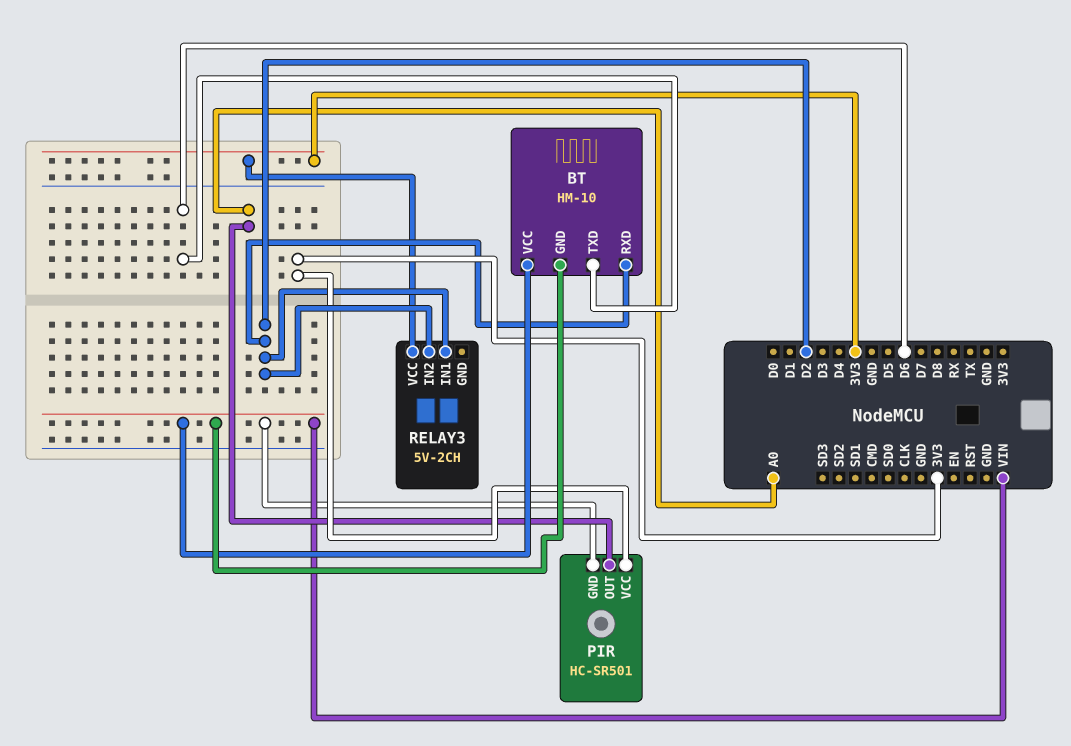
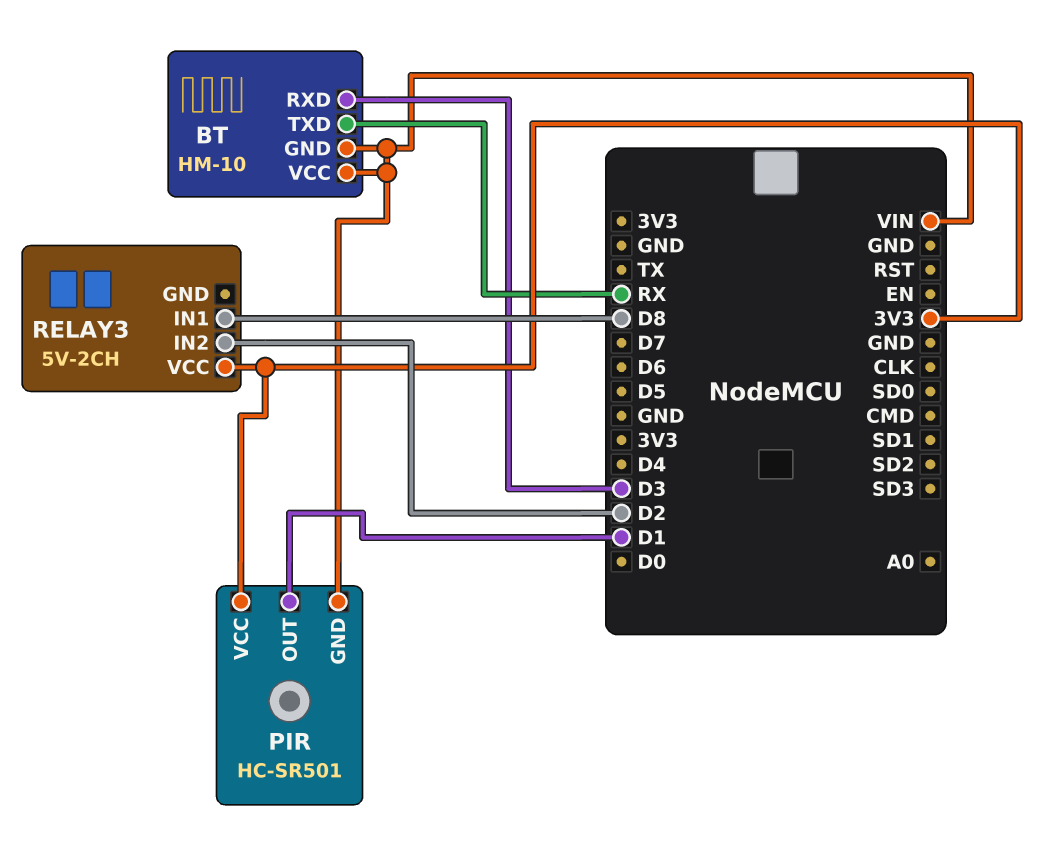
BT pin RXD: D2 -> D3
BT pin TXD: D6 -> RX
PIR pin OUT: A0 -> D1
RELAY3 pin IN1: D2 -> D8

